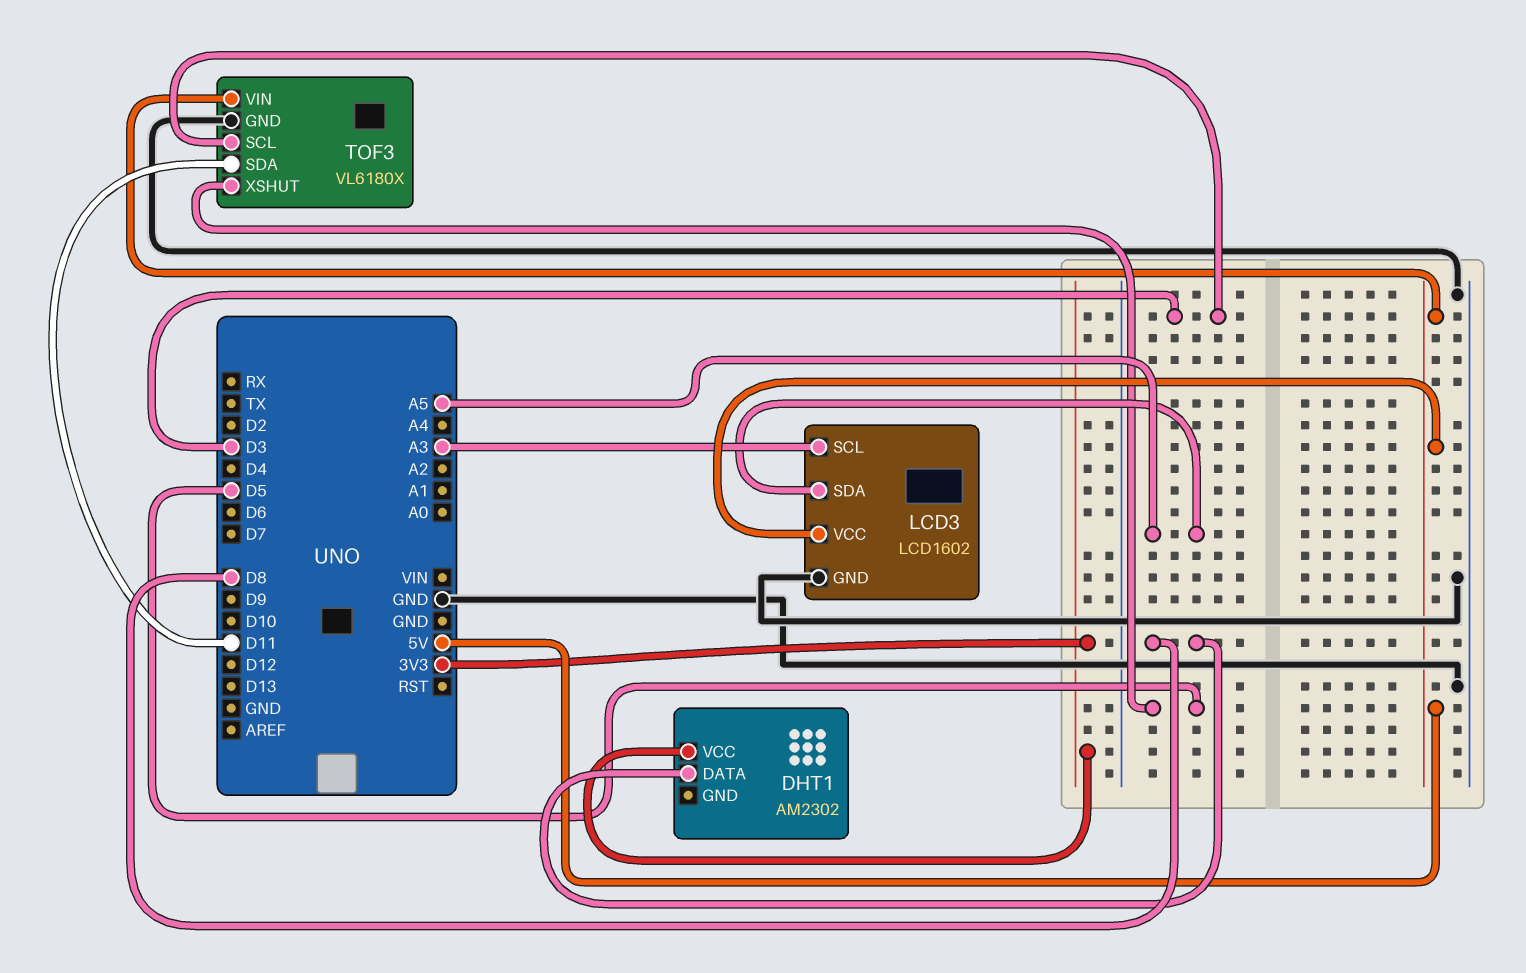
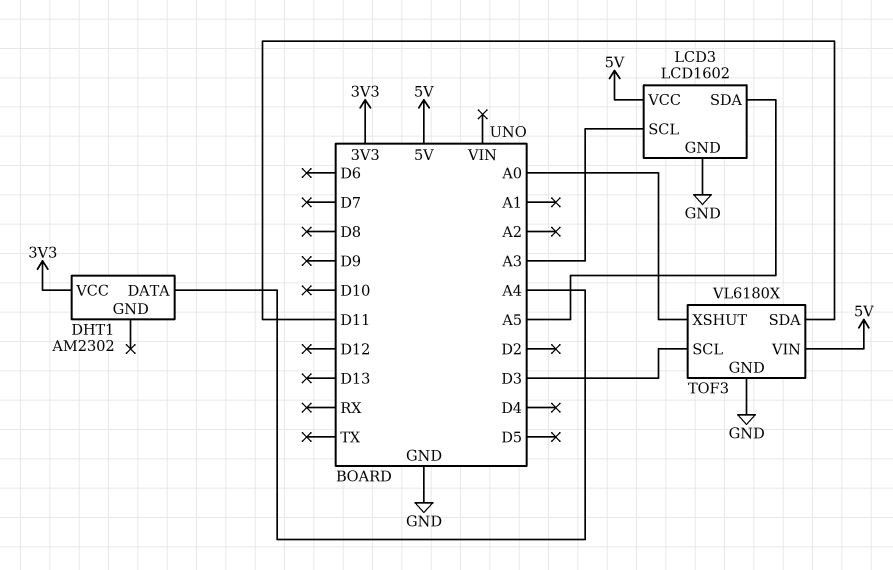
DHT1 pin DATA: D8 -> A4
TOF3 pin XSHUT: D5 -> A0

